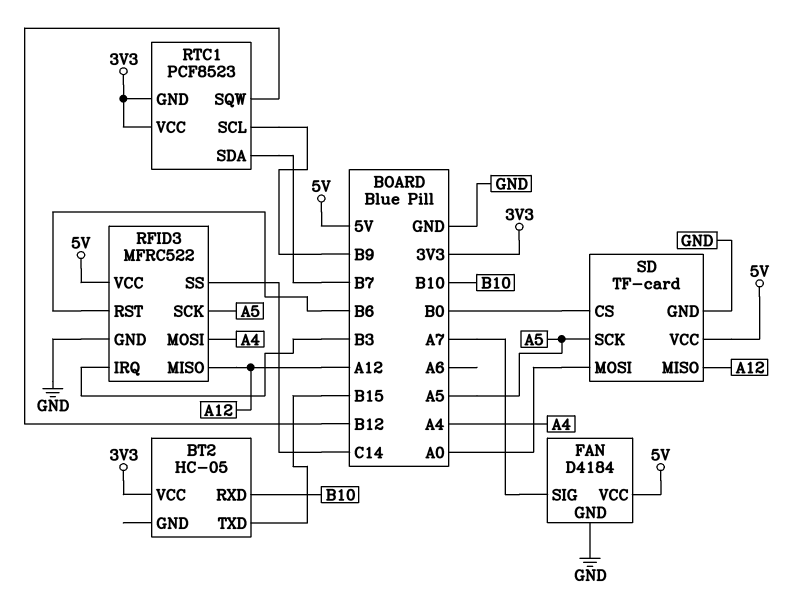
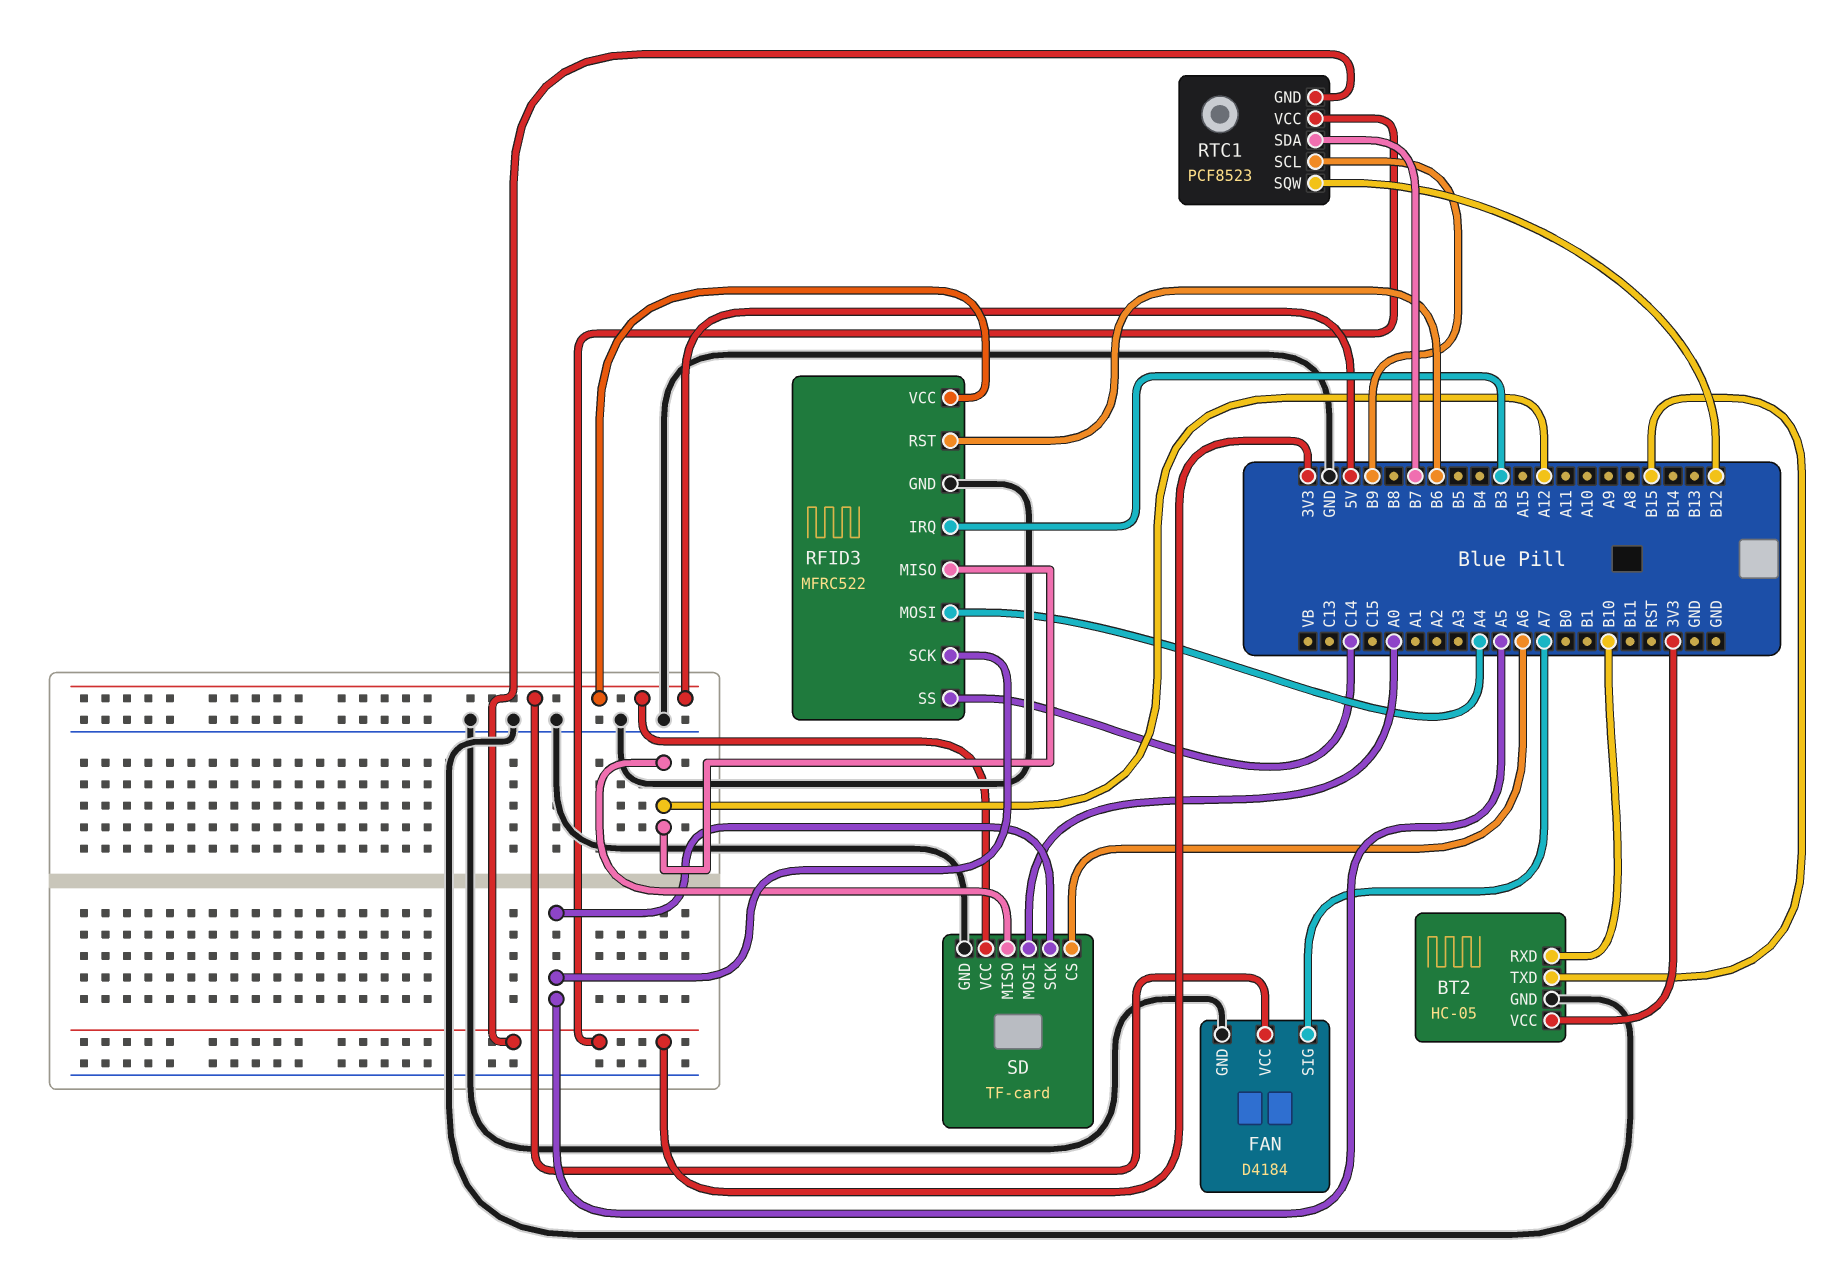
BT2 pin GND: none -> GND
SD pin CS: B0 -> A6

